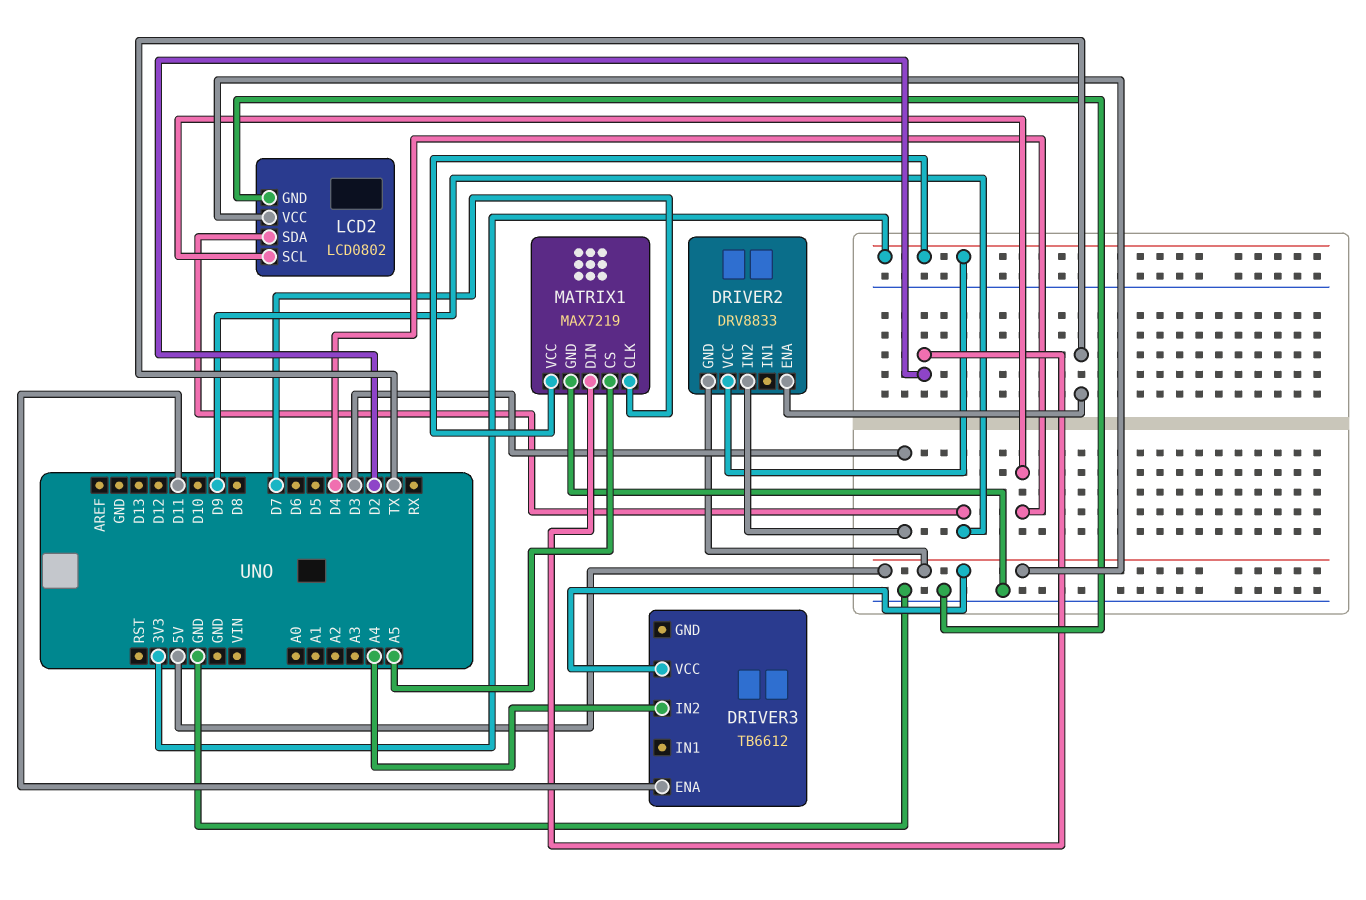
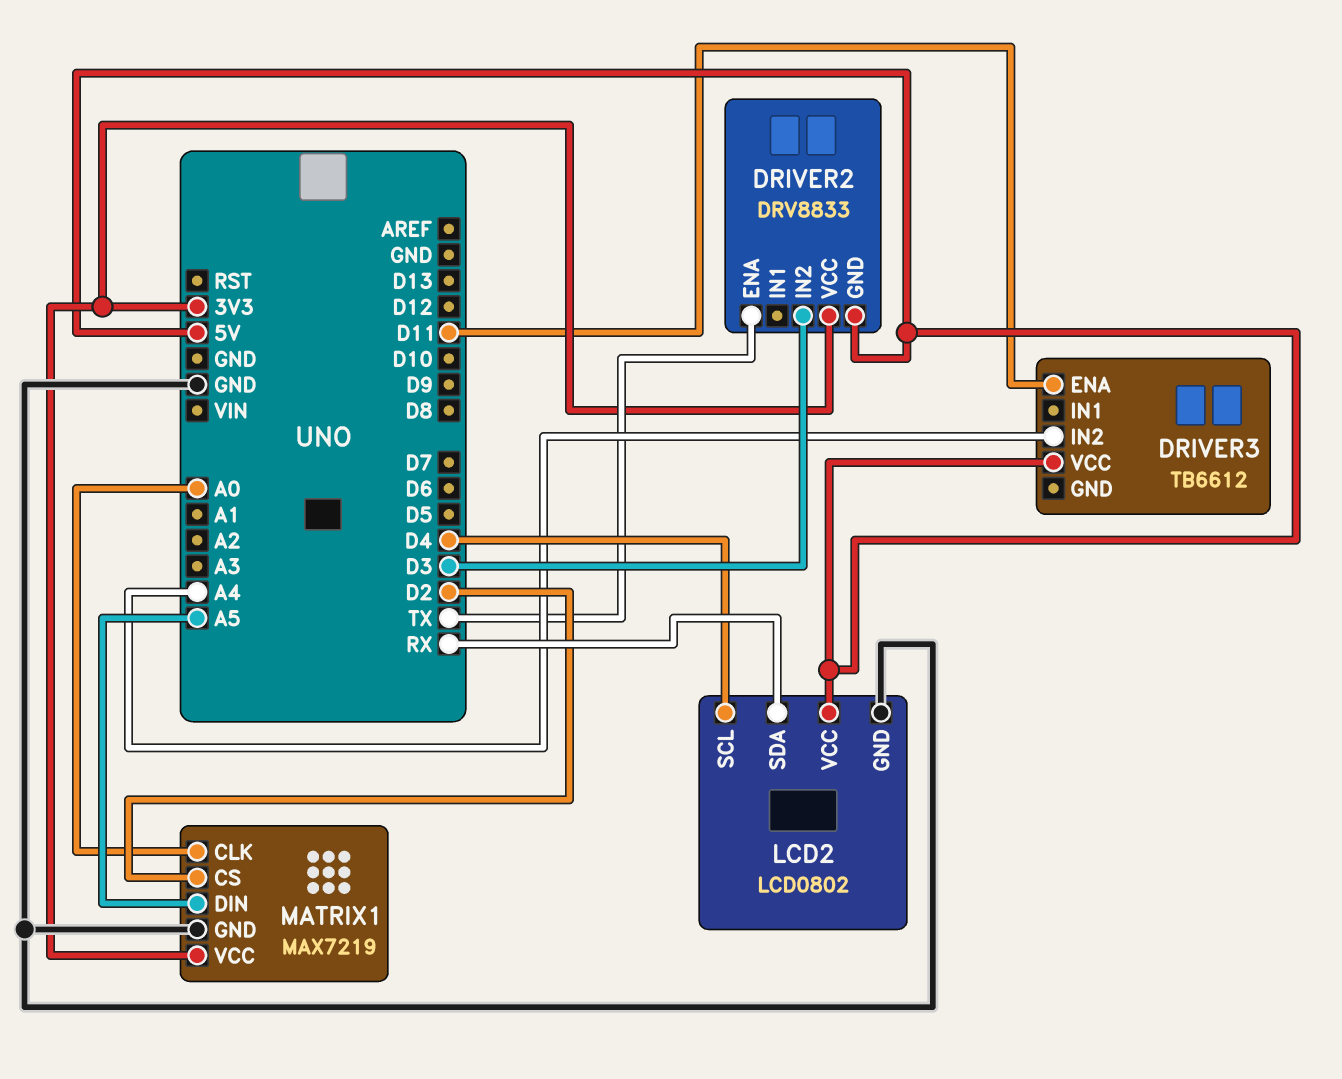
LCD2 pin SDA: D9 -> RX
MATRIX1 pin CLK: D7 -> A0
MATRIX1 pin CS: A5 -> D2
MATRIX1 pin DIN: D2 -> A5

